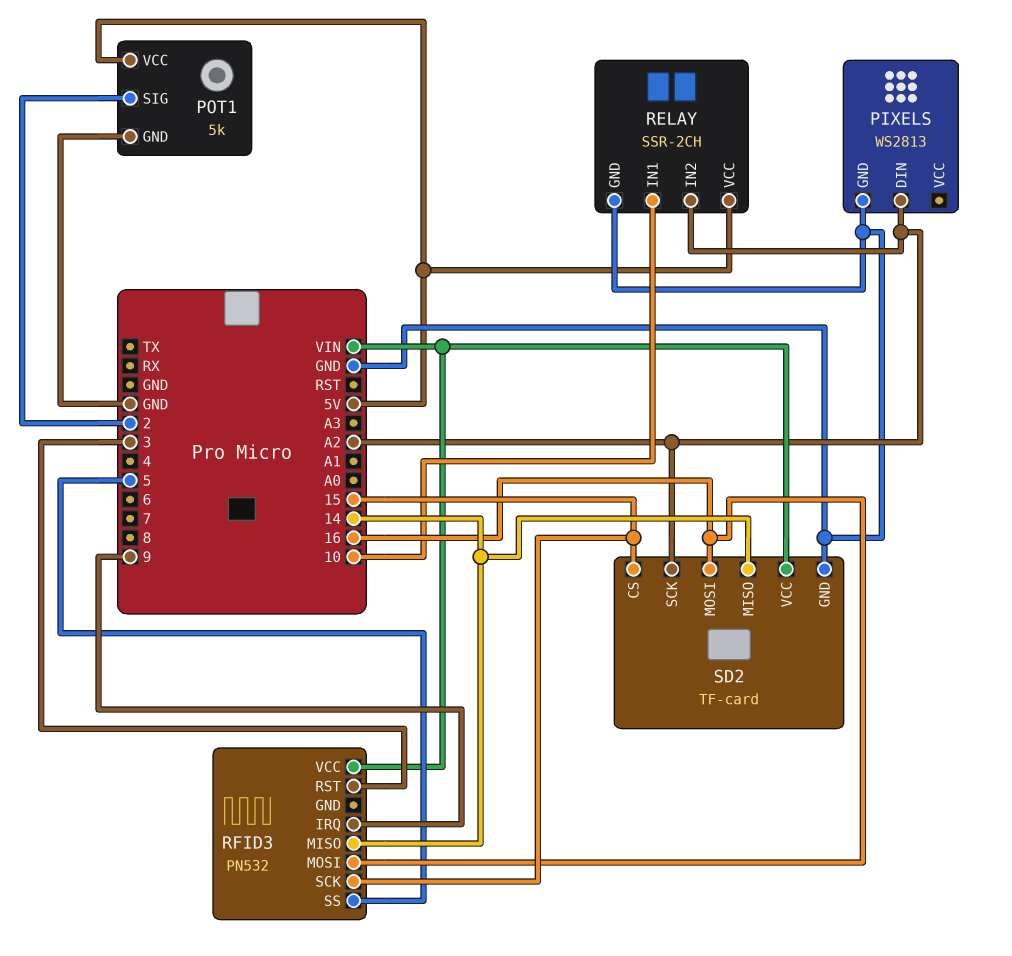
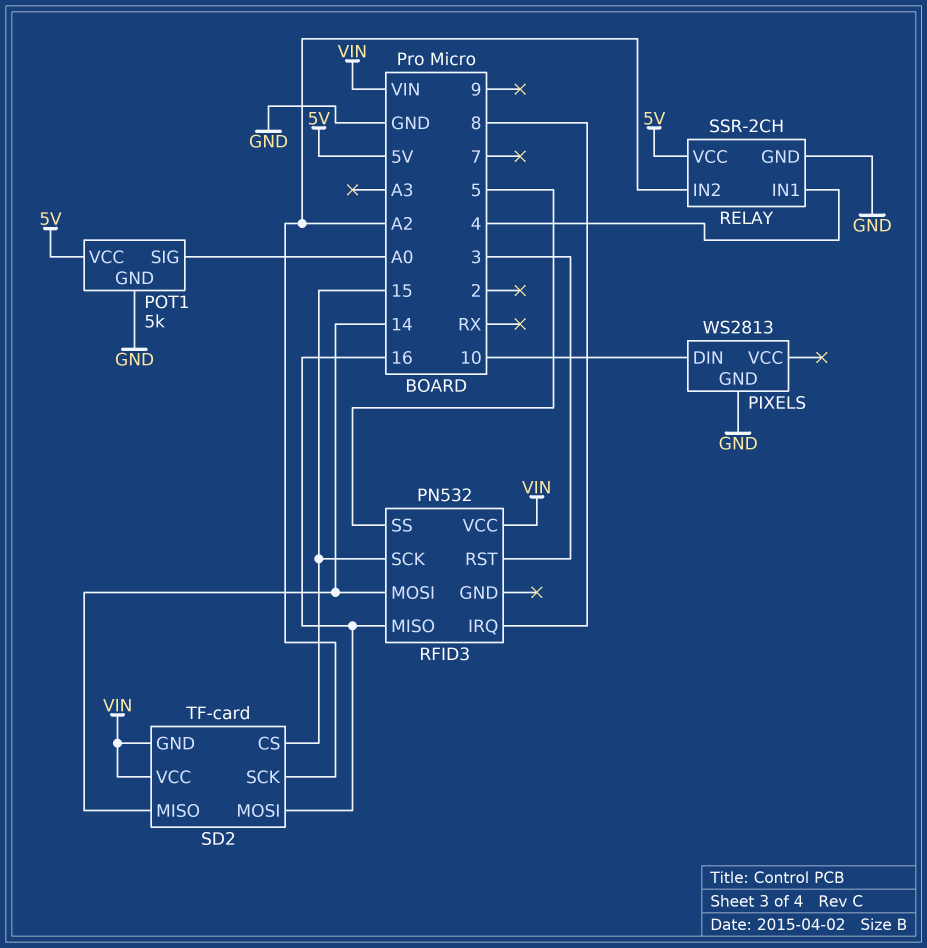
PIXELS pin DIN: A2 -> 10
POT1 pin SIG: 2 -> A0
RELAY pin IN1: 10 -> 4
RFID3 pin IRQ: 9 -> 8
RFID3 pin MISO: 14 -> 16
RFID3 pin MOSI: 16 -> 14
SD2 pin GND: GND -> VIN

